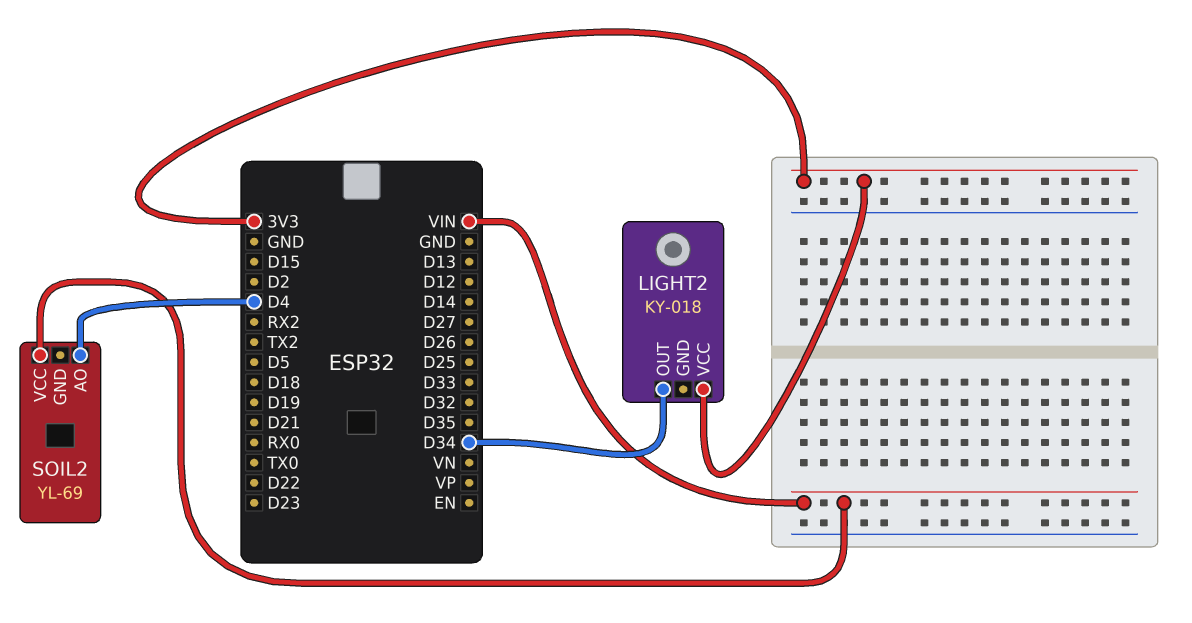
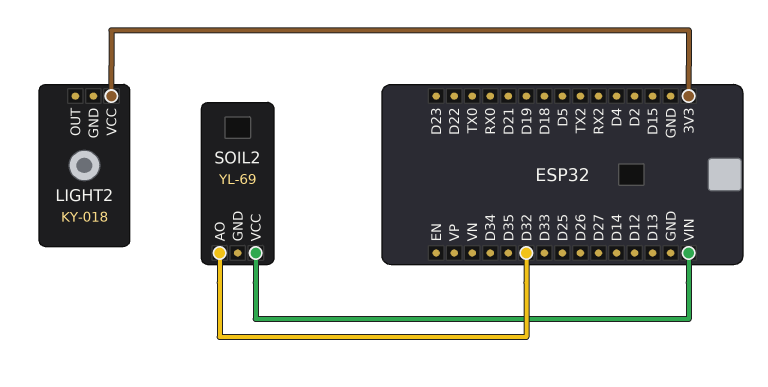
LIGHT2 pin OUT: D34 -> none
SOIL2 pin AO: D4 -> D32

